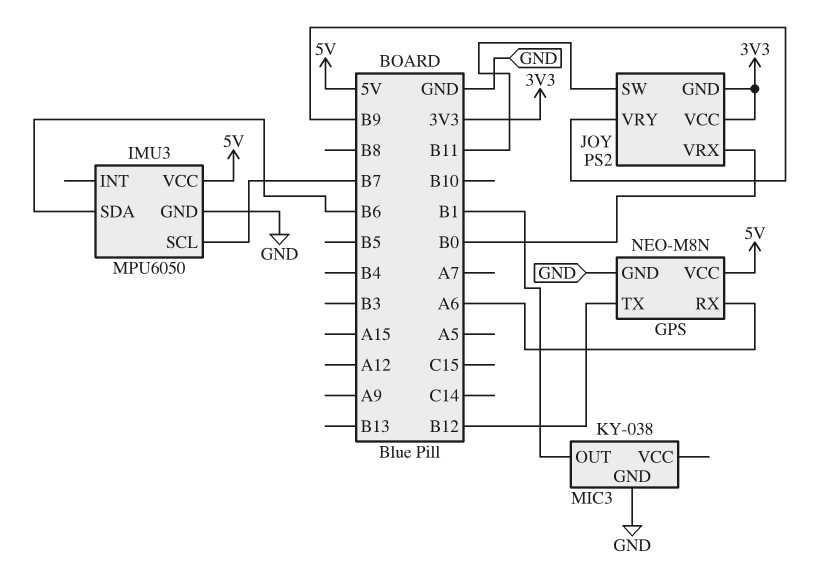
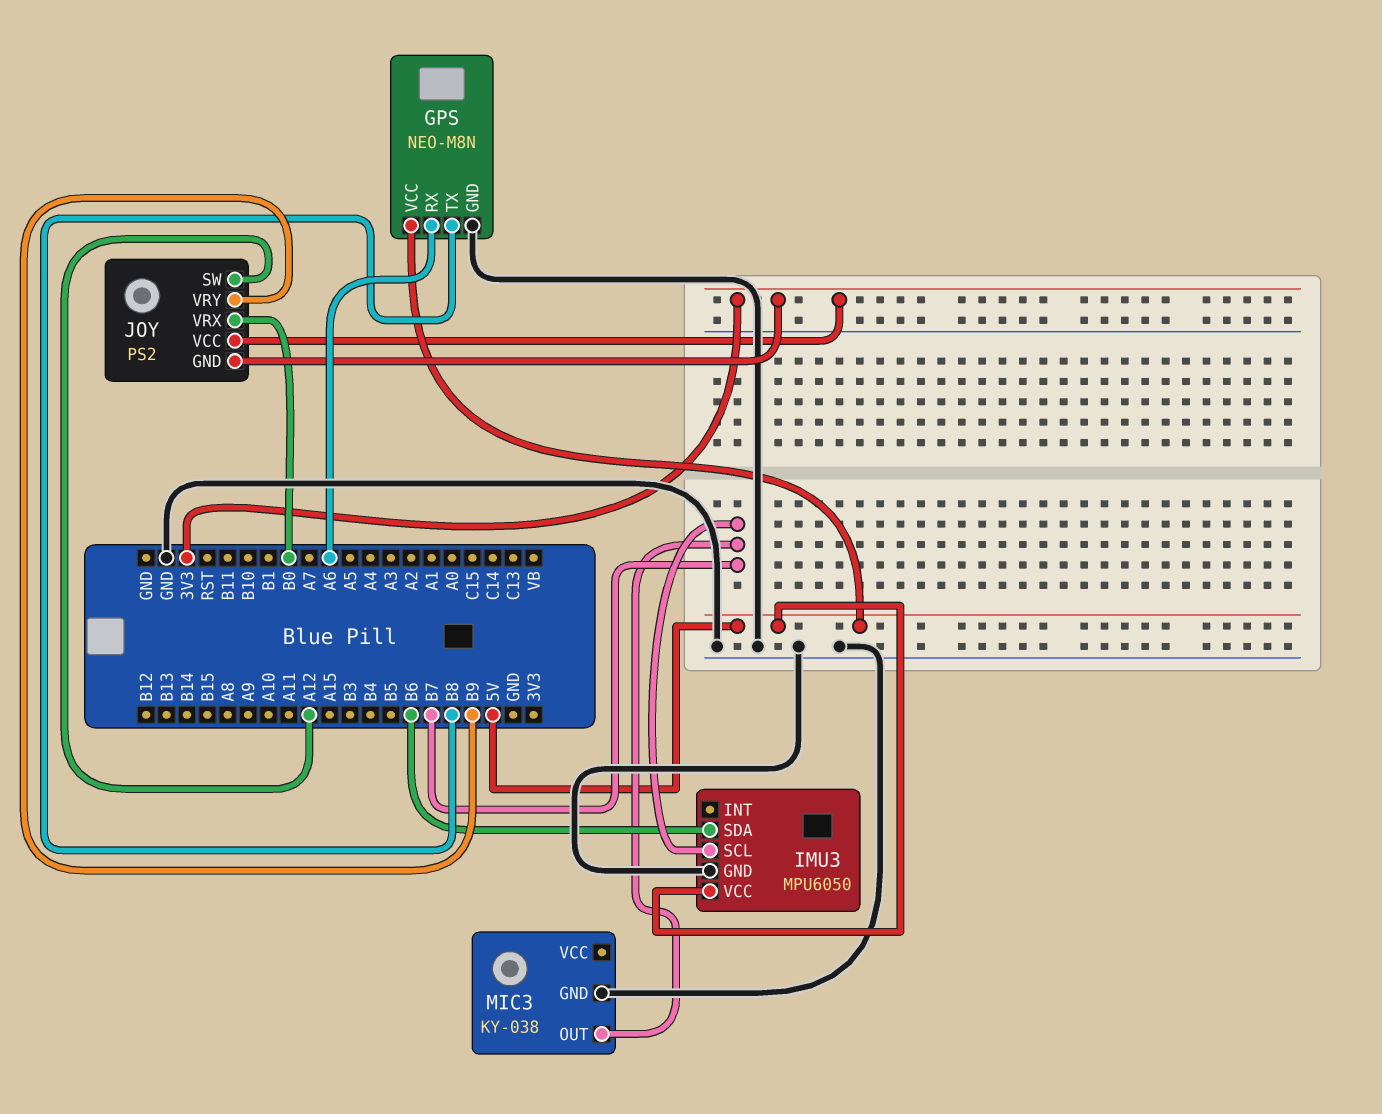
GPS pin TX: B12 -> B8
JOY pin SW: B11 -> A12
MIC3 pin OUT: B1 -> B7

